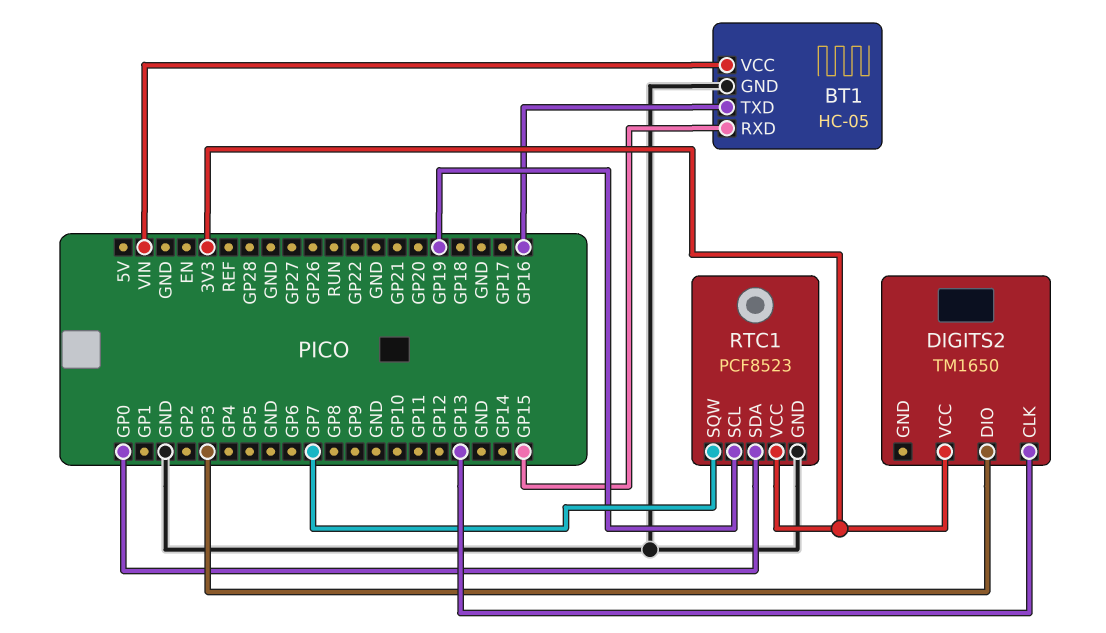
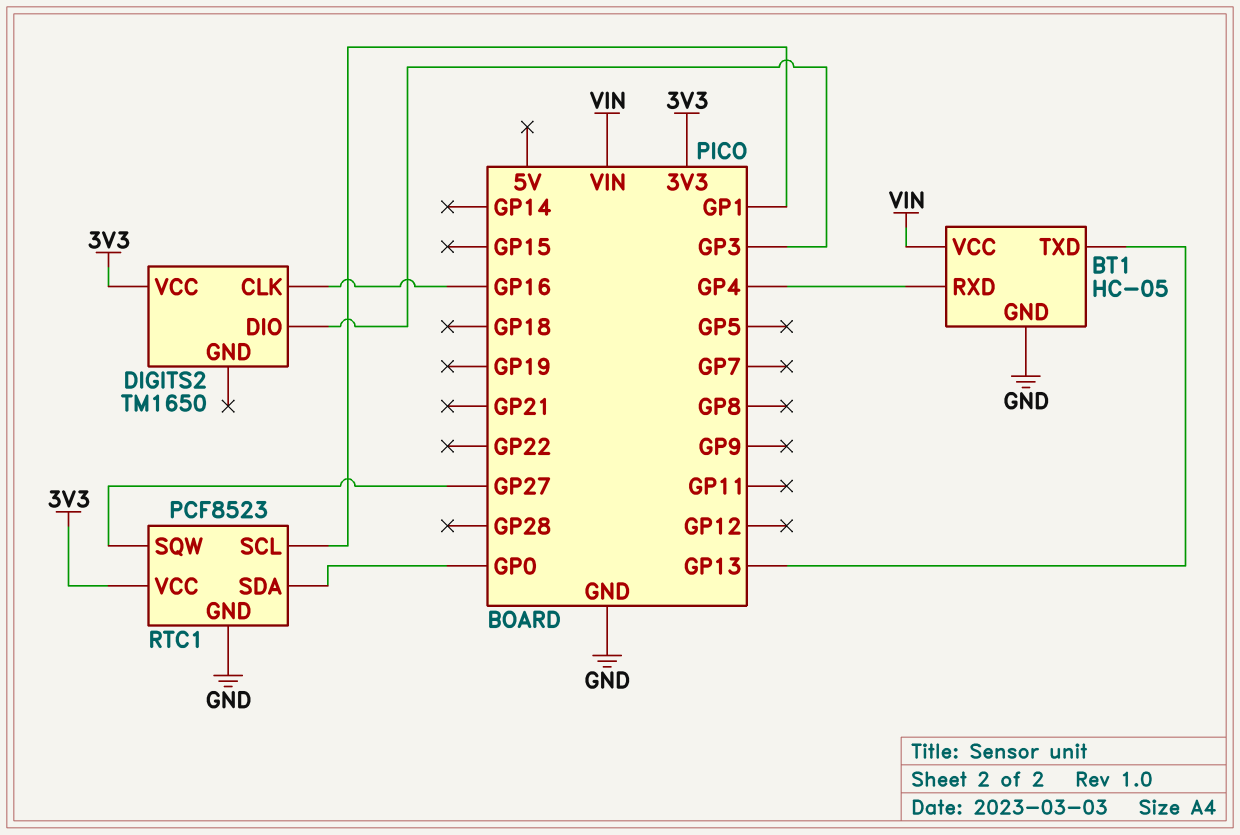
BT1 pin RXD: GP15 -> GP4
BT1 pin TXD: GP16 -> GP13
DIGITS2 pin CLK: GP13 -> GP16
RTC1 pin SCL: GP19 -> GP1
RTC1 pin SQW: GP7 -> GP27

